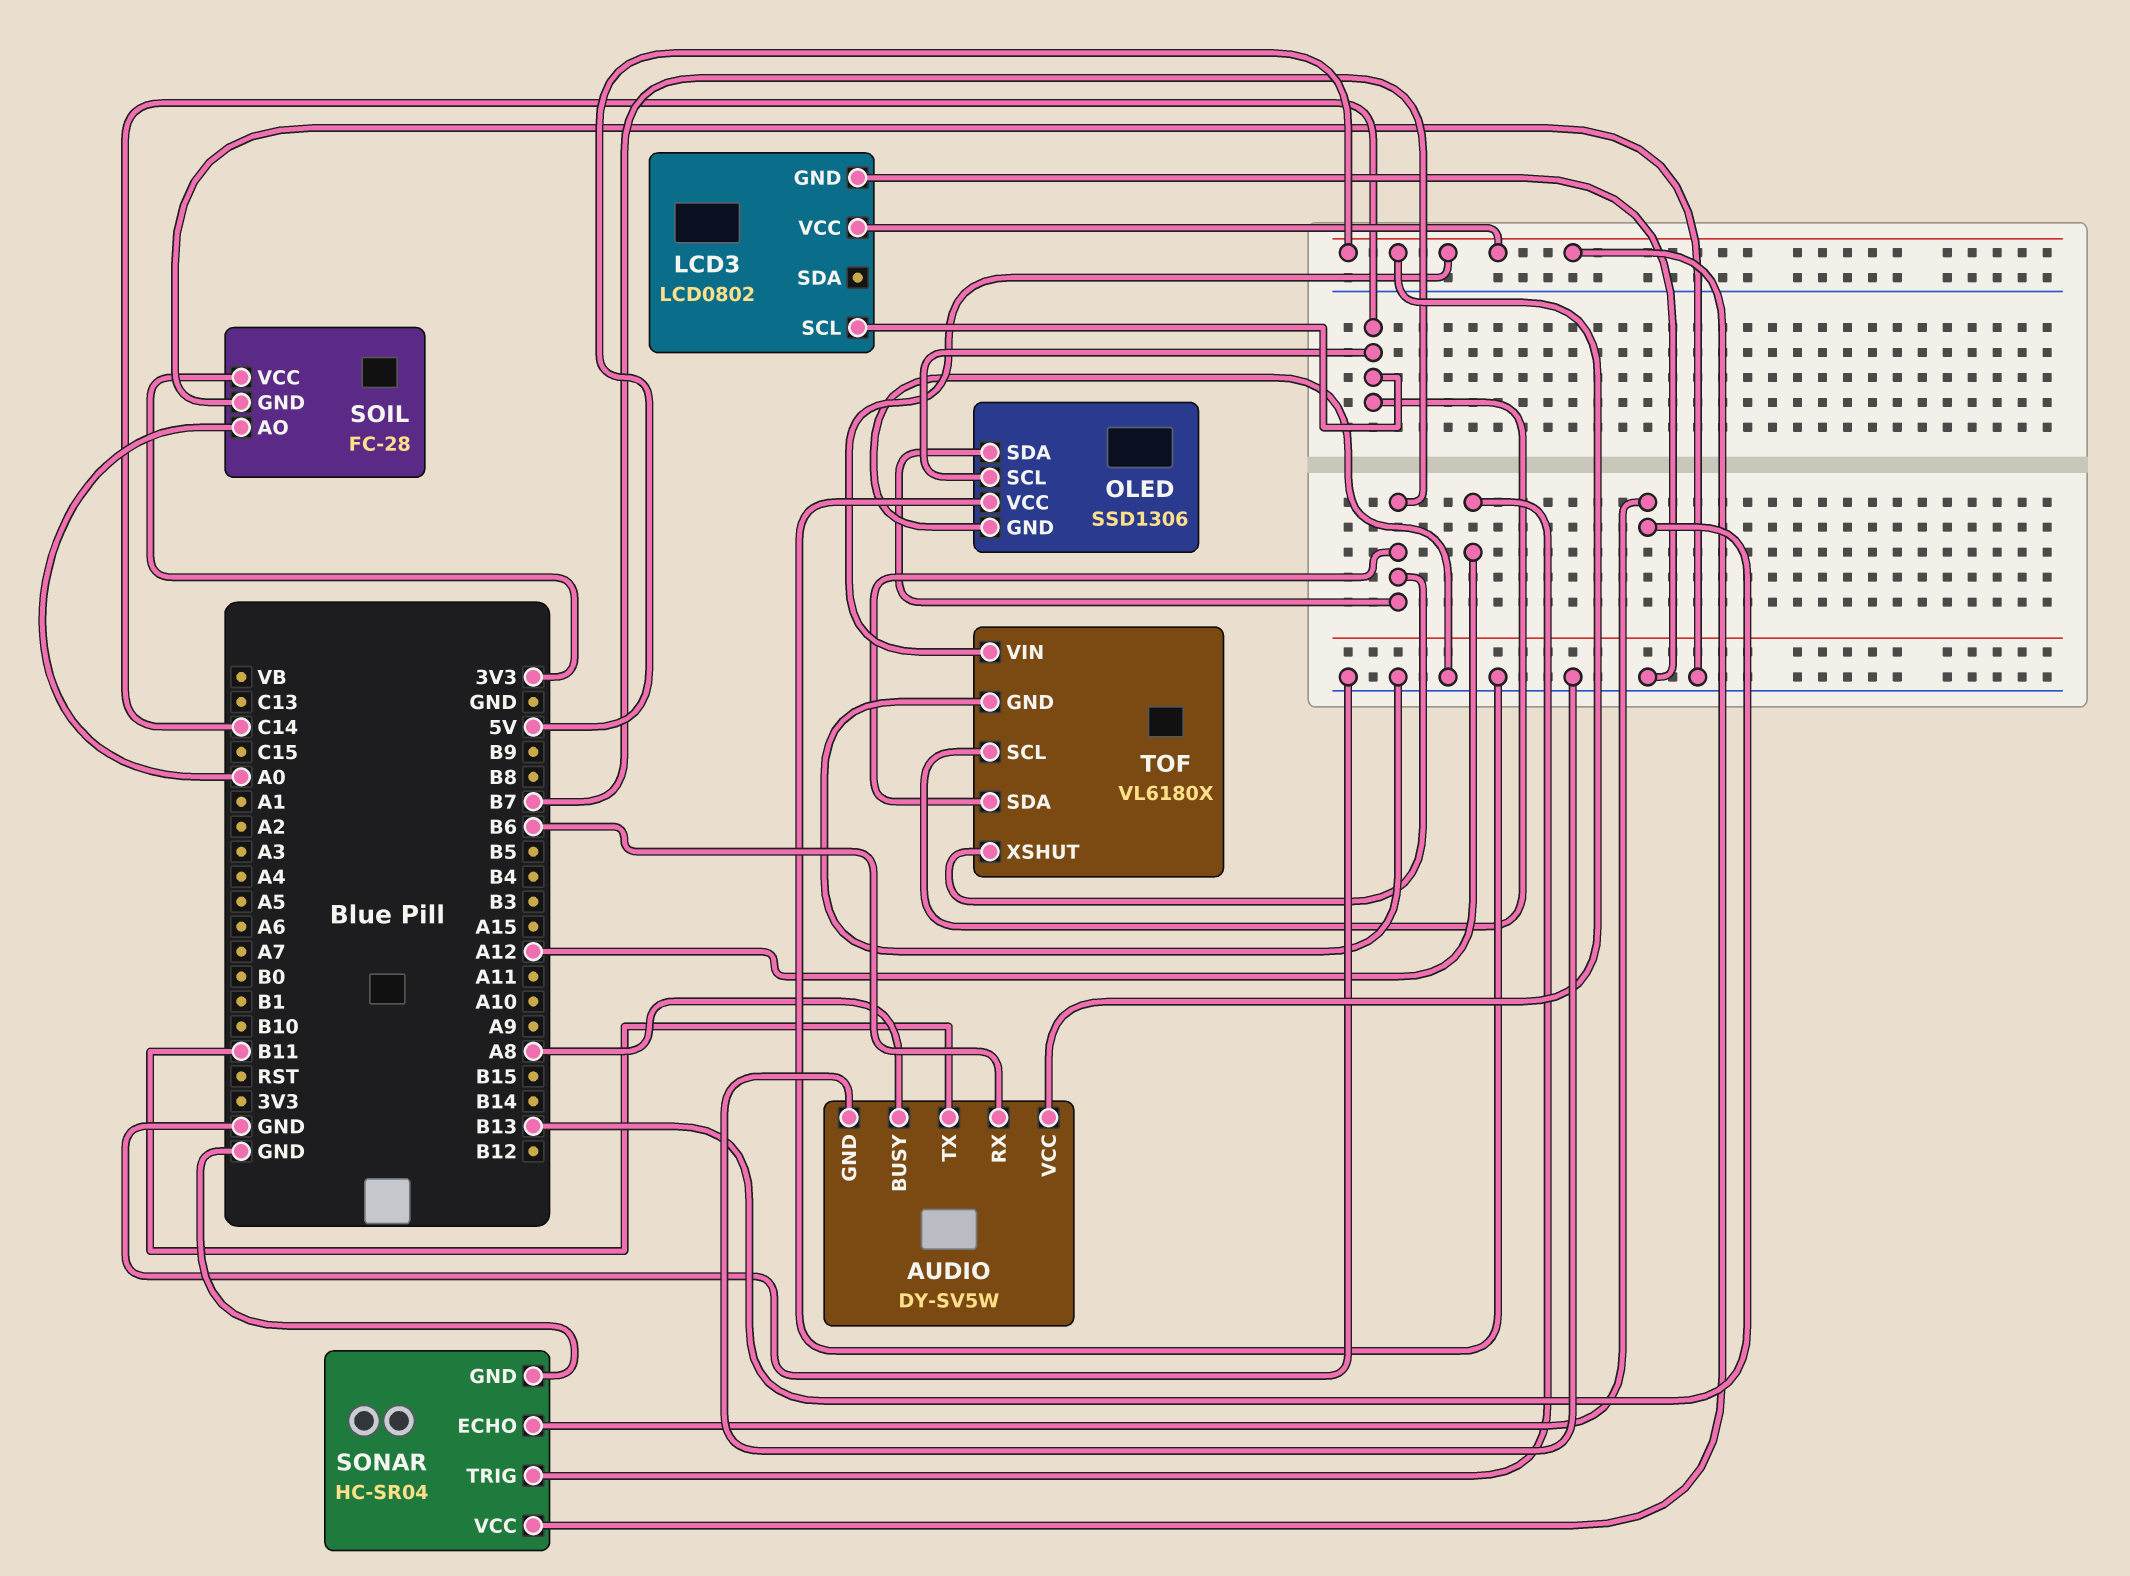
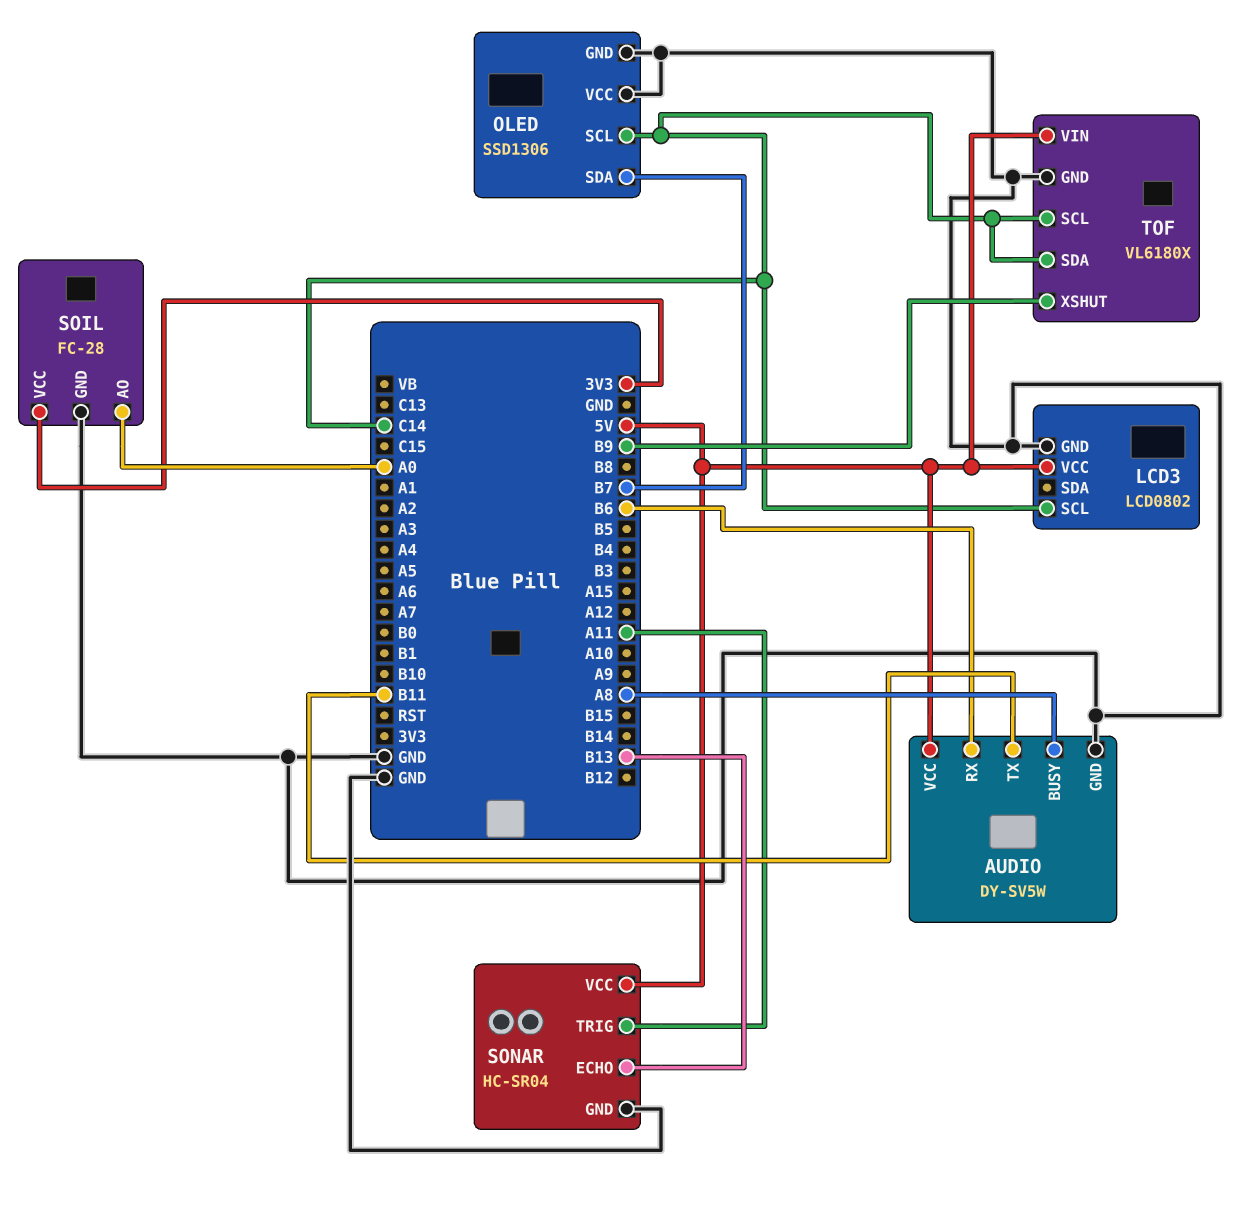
SONAR pin TRIG: A12 -> A11
TOF pin SDA: B7 -> C14
TOF pin XSHUT: B7 -> B9

